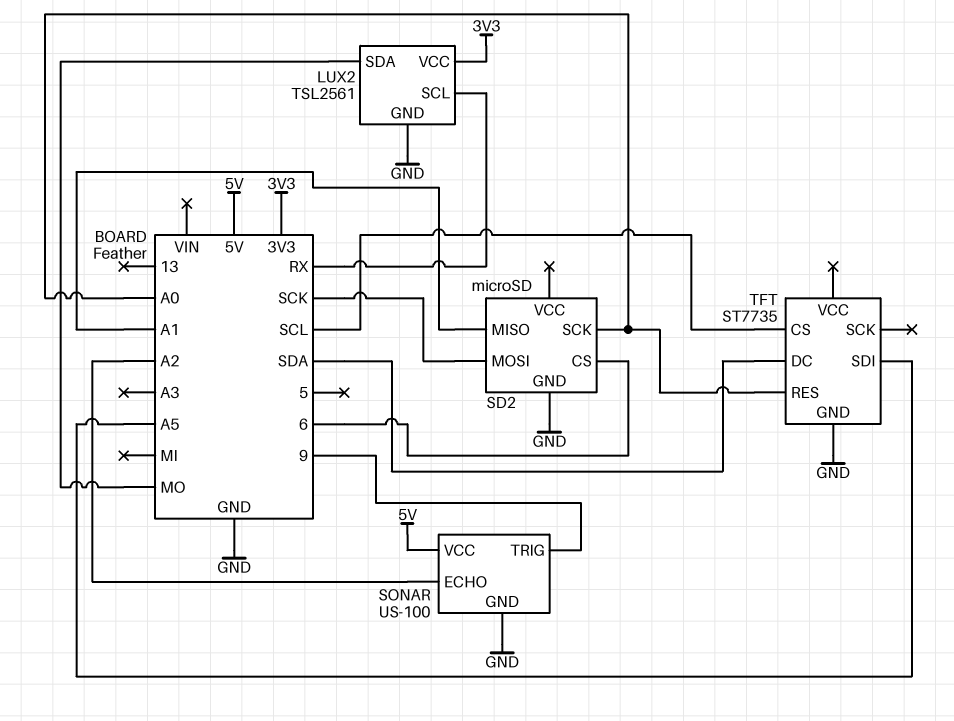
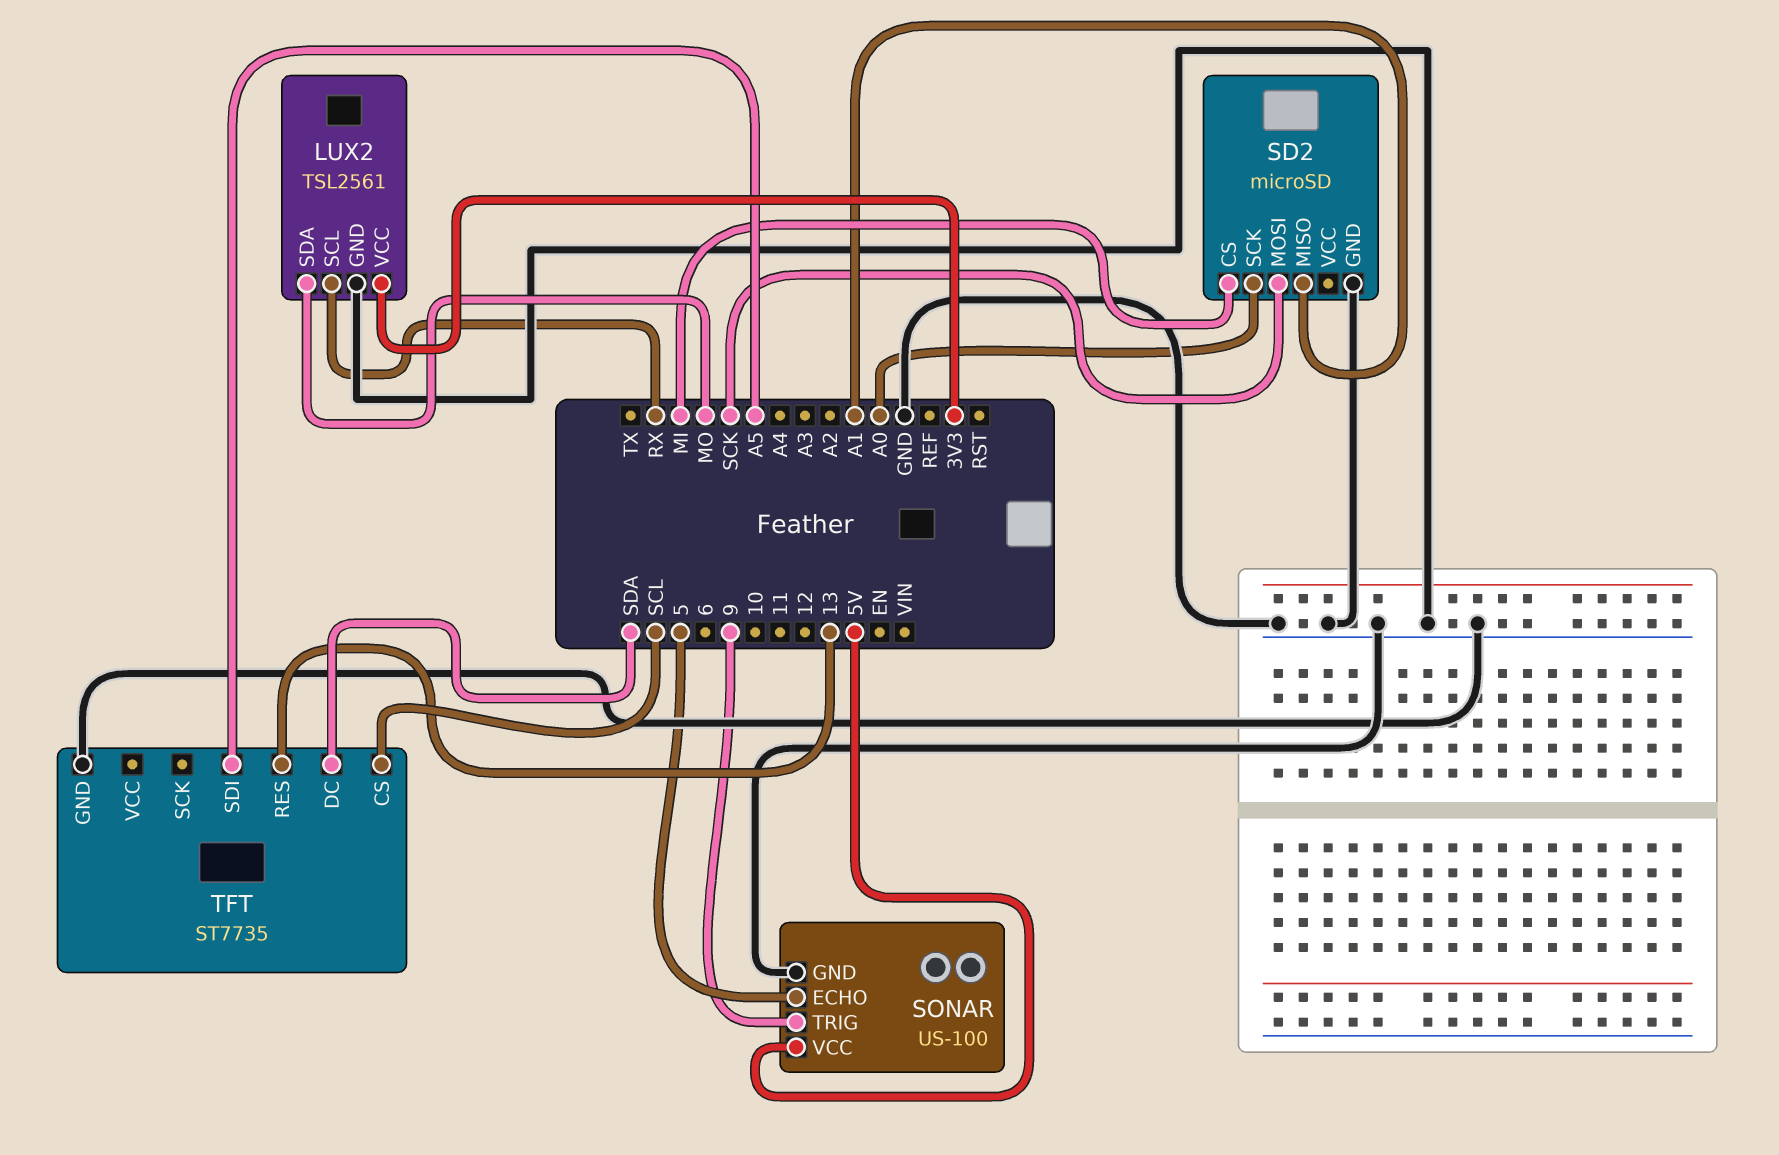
SD2 pin CS: 6 -> MI
SONAR pin ECHO: A2 -> 5
TFT pin RES: A0 -> 13

